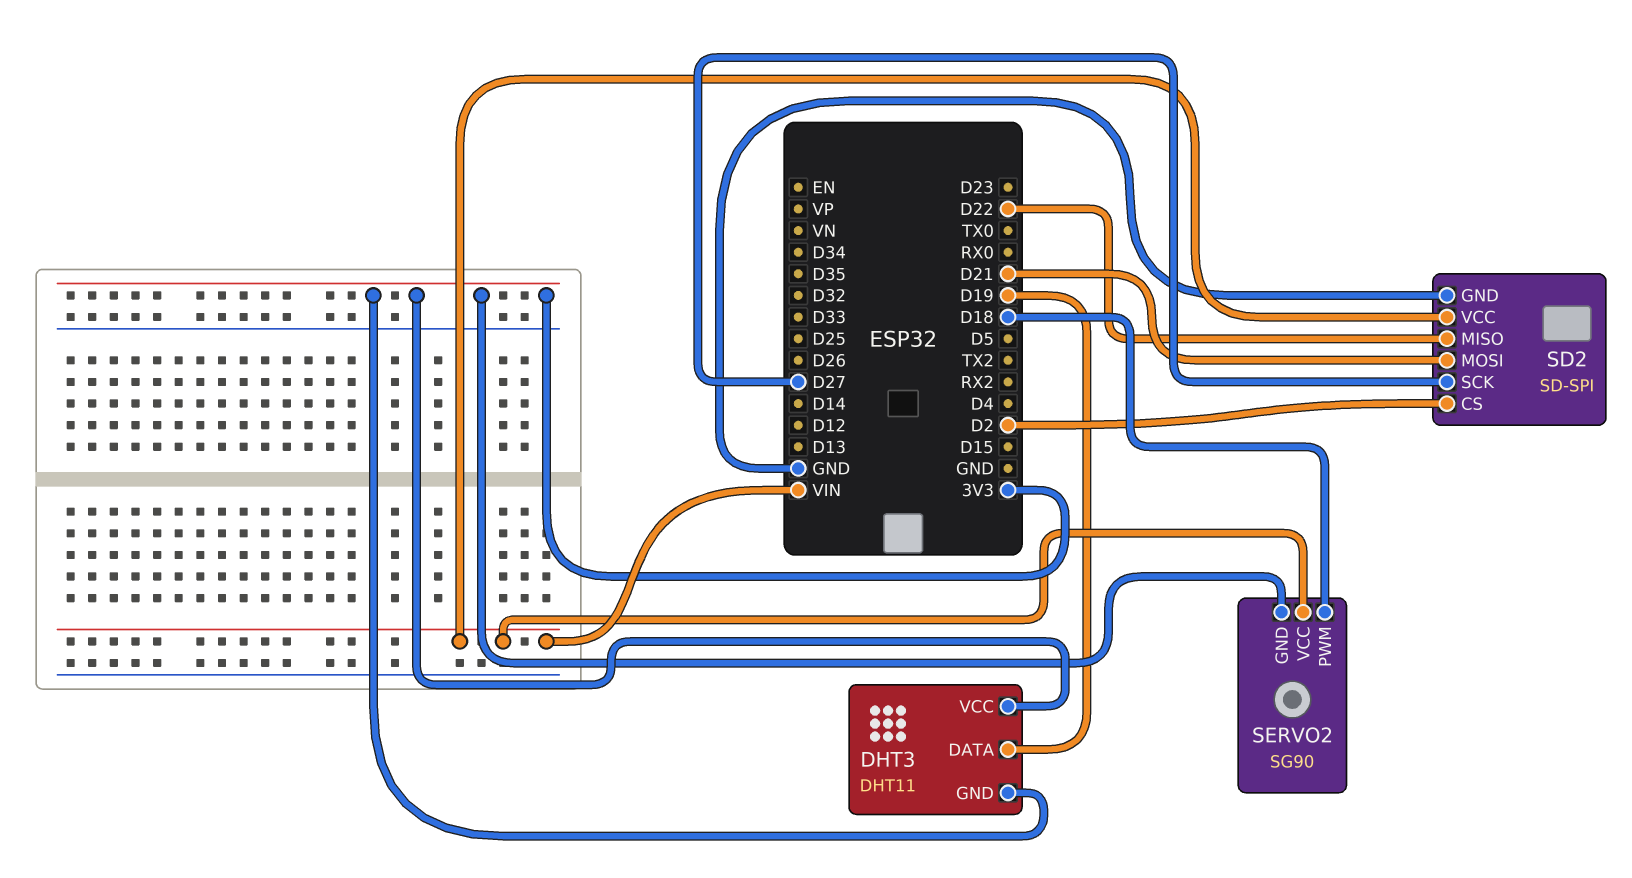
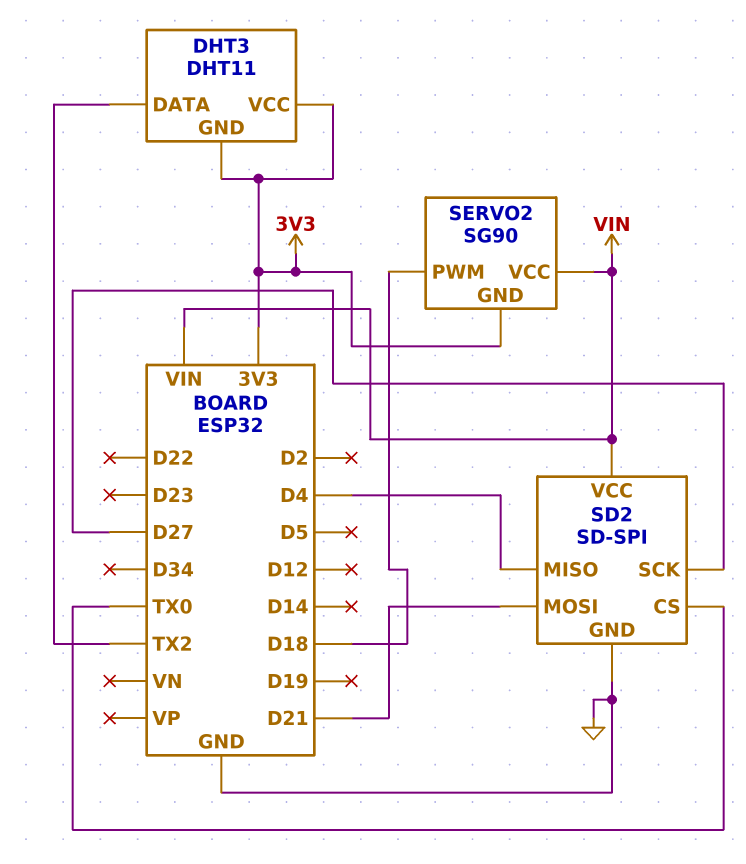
DHT3 pin DATA: D19 -> TX2
SD2 pin CS: D2 -> TX0
SD2 pin MISO: D22 -> D4

